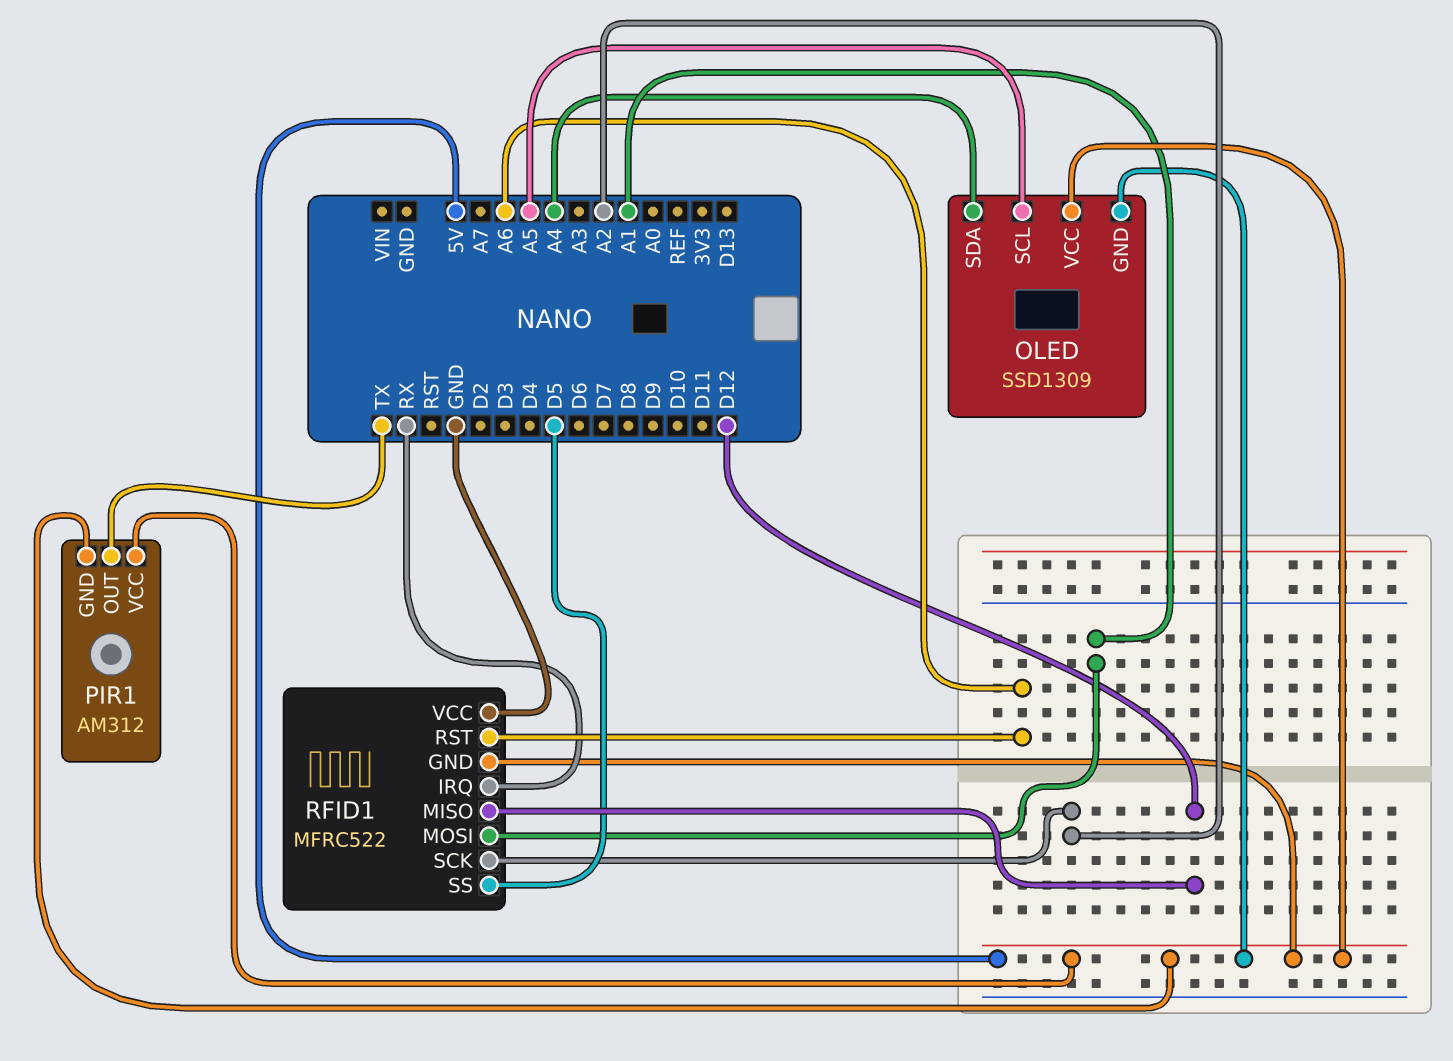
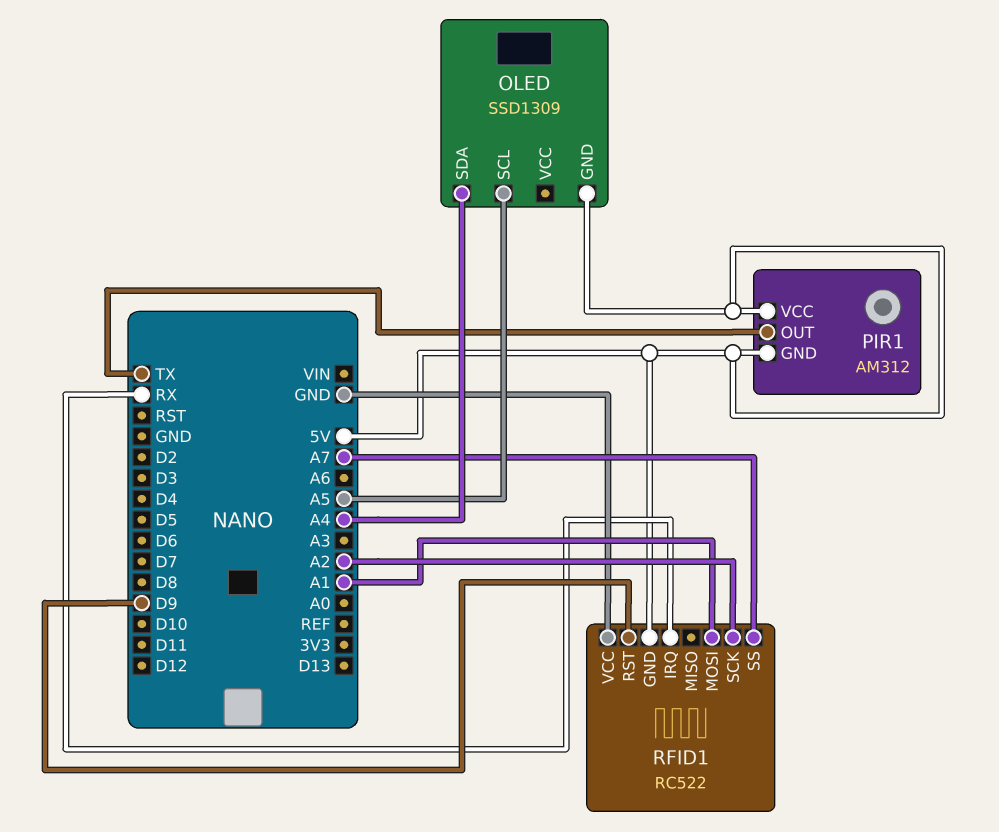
OLED pin VCC: 5V -> none
RFID1: MFRC522 -> RC522
RFID1 pin MISO: D12 -> none
RFID1 pin RST: A6 -> D9
RFID1 pin SS: D5 -> A7

